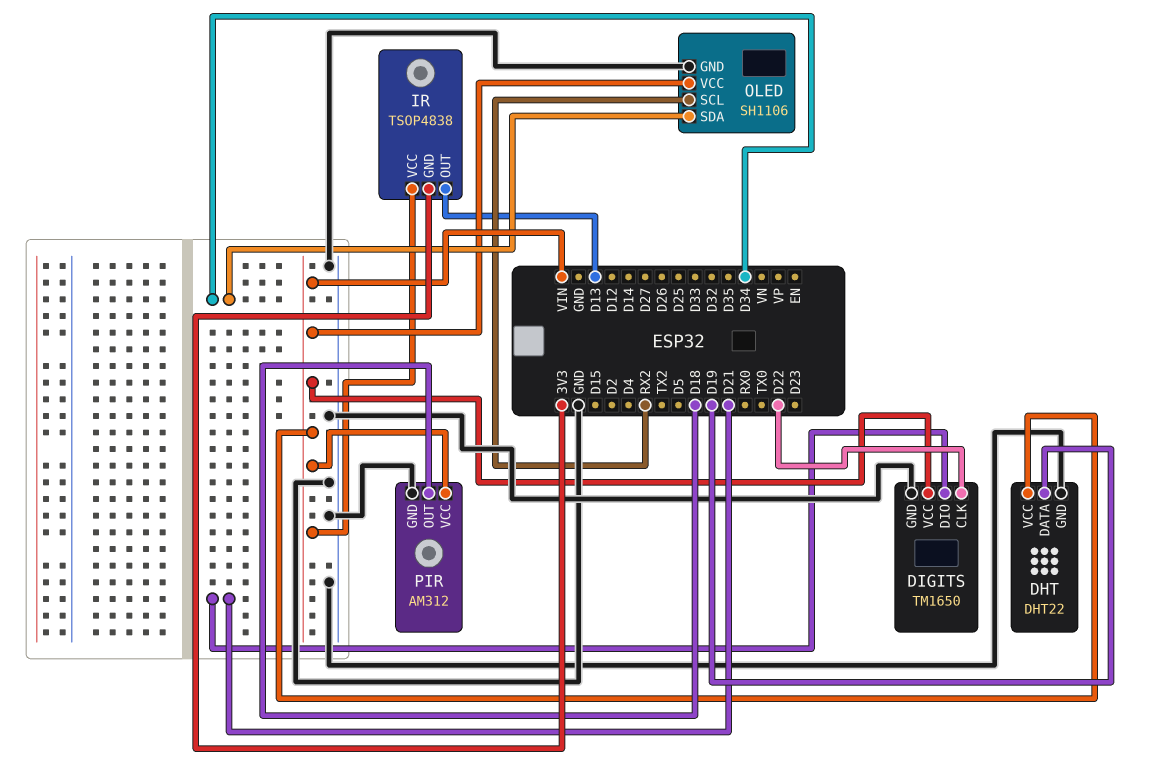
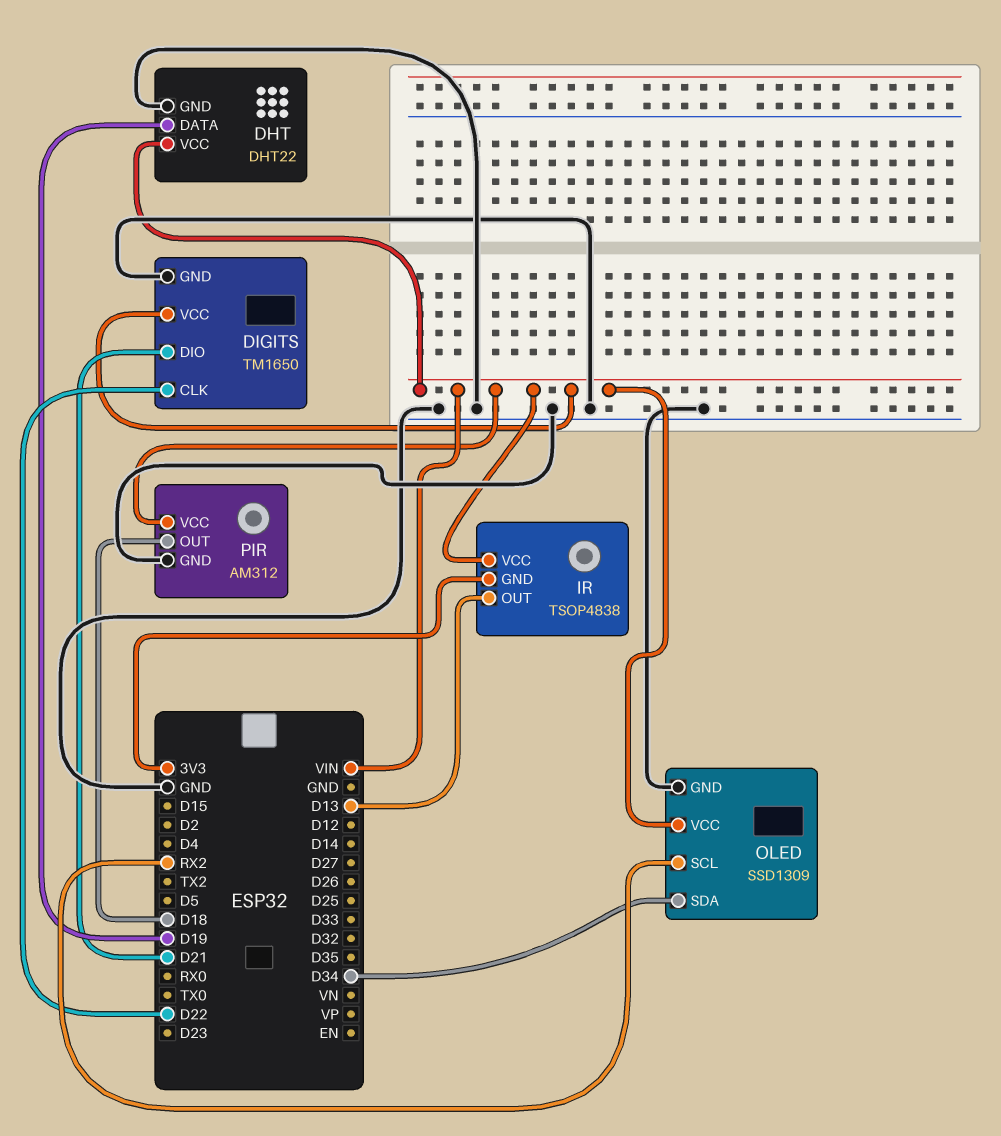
OLED: SH1106 -> SSD1309

